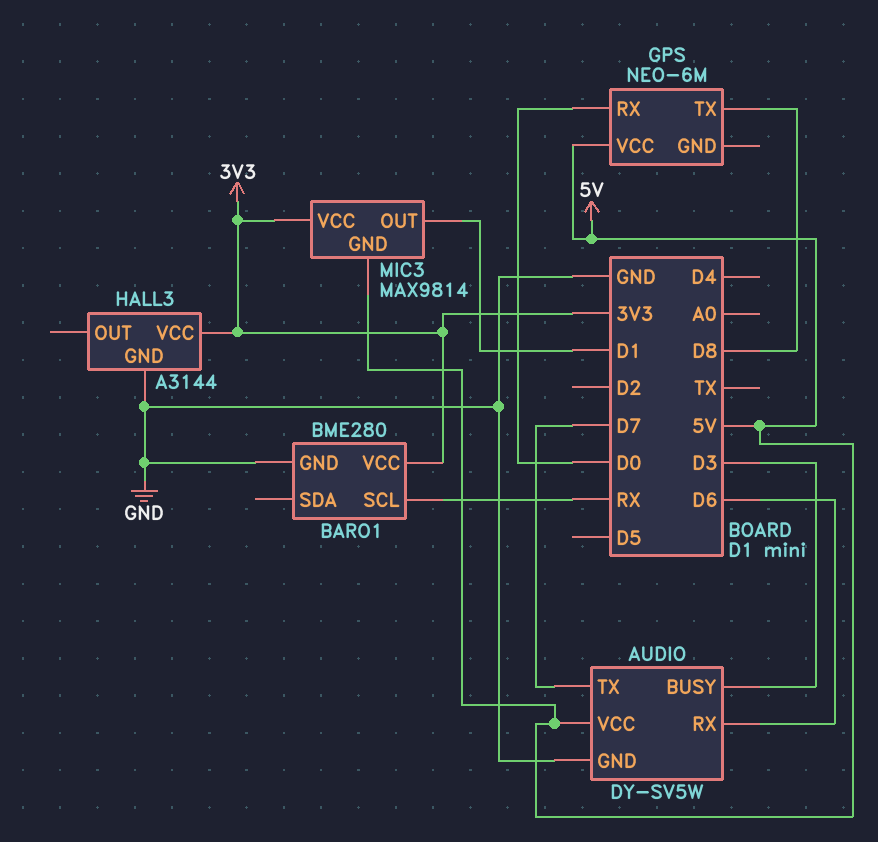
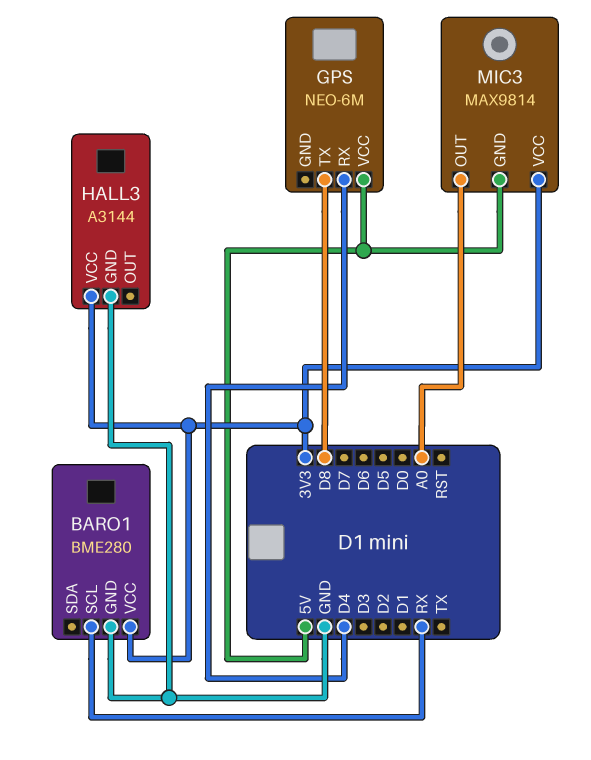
AUDIO: DY-SV5W -> none
AUDIO pin BUSY: D3 -> none
AUDIO pin GND: GND -> none
AUDIO pin RX: D6 -> none
AUDIO pin TX: D7 -> none
AUDIO pin VCC: 5V -> none
GPS pin RX: D0 -> D4
MIC3 pin OUT: D1 -> A0

